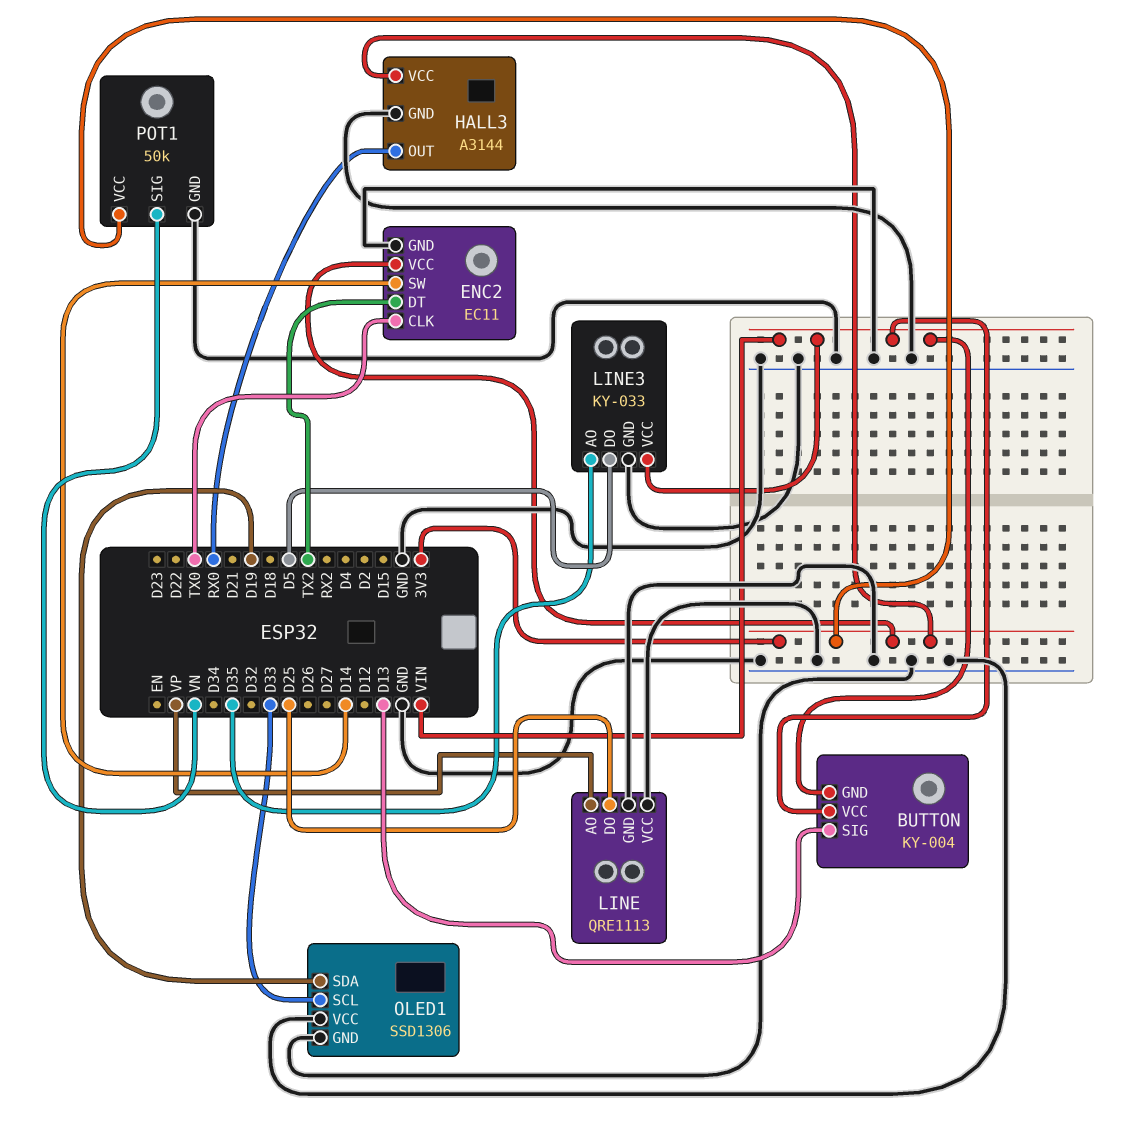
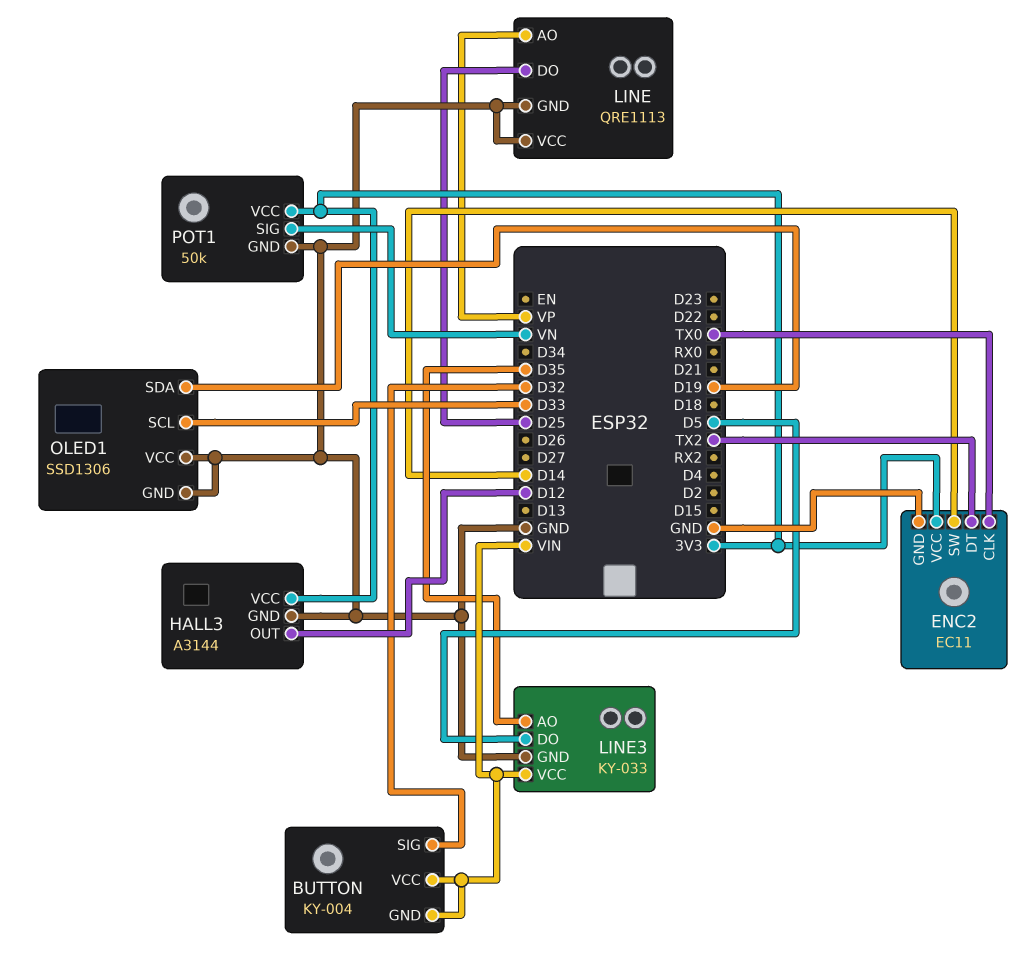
BUTTON pin SIG: D13 -> D32
HALL3 pin OUT: RX0 -> D12

